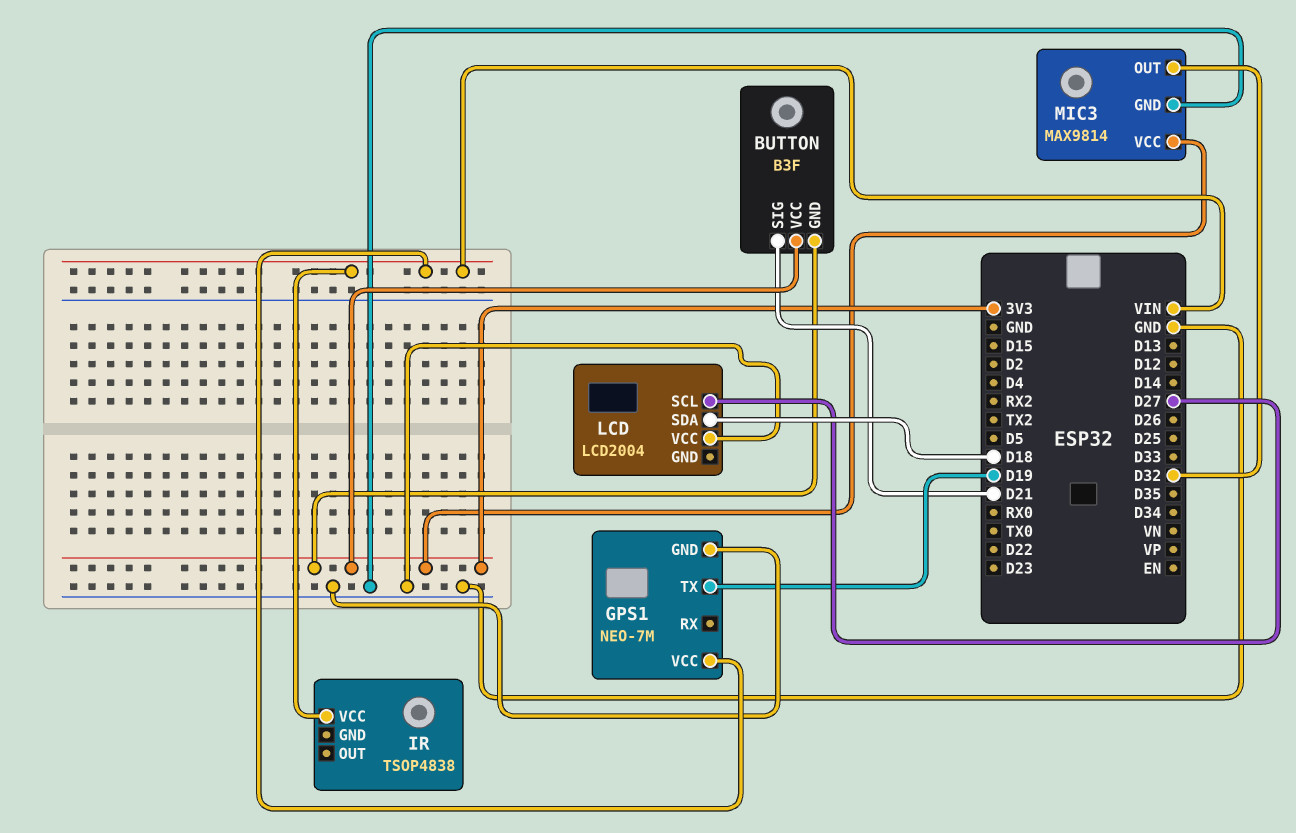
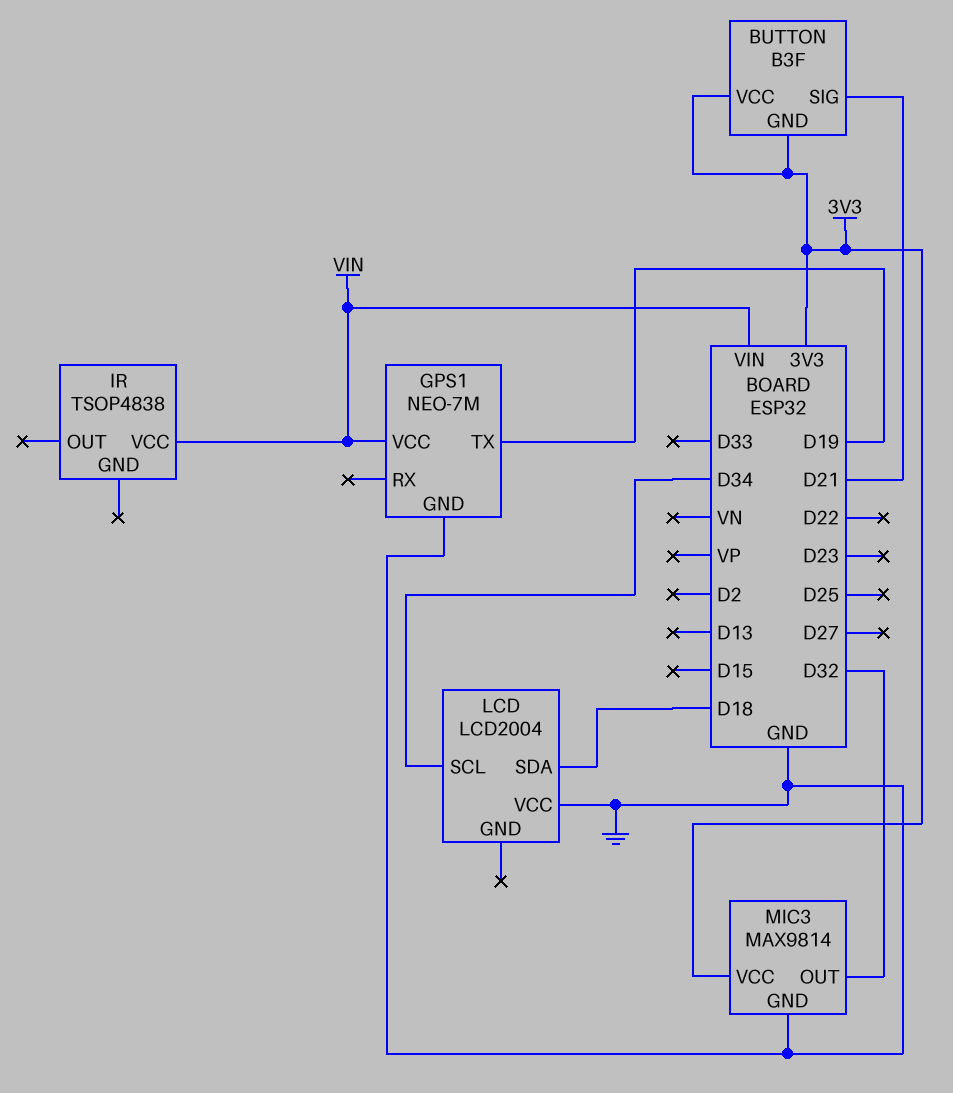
LCD pin SCL: D27 -> D34

